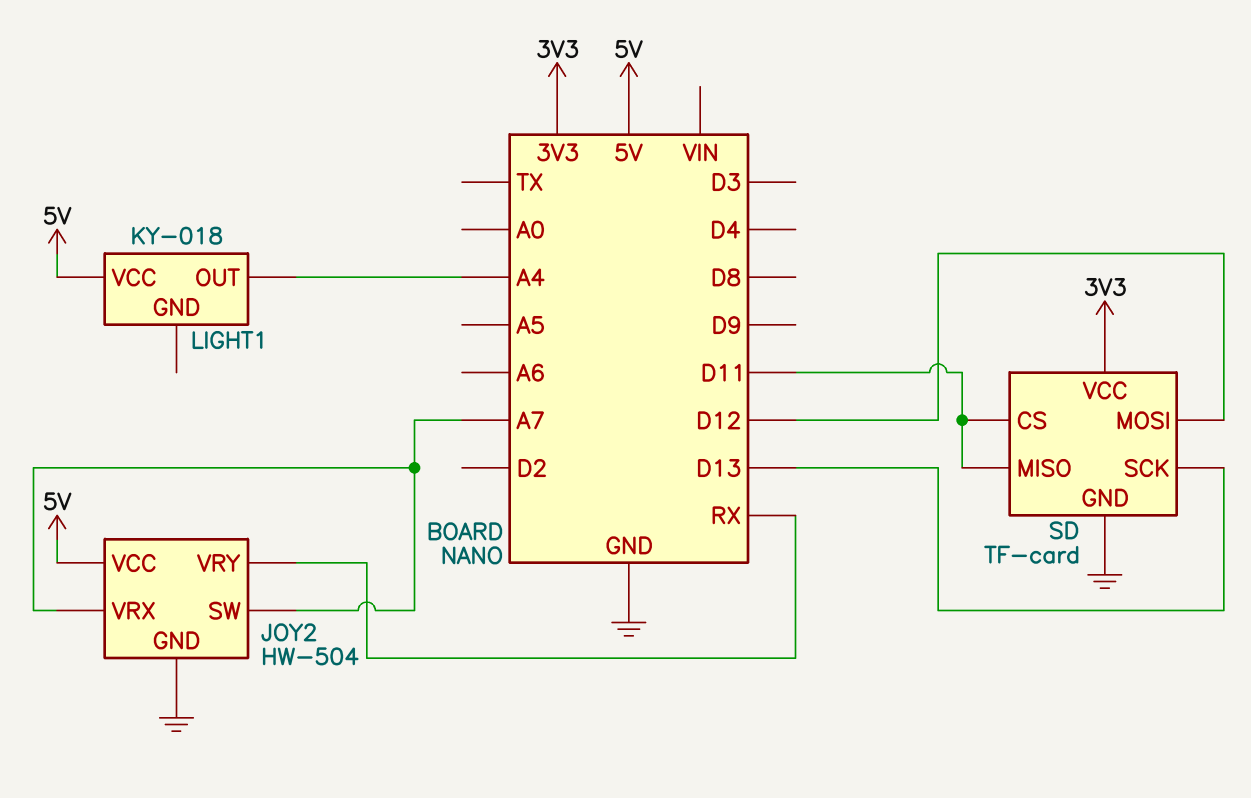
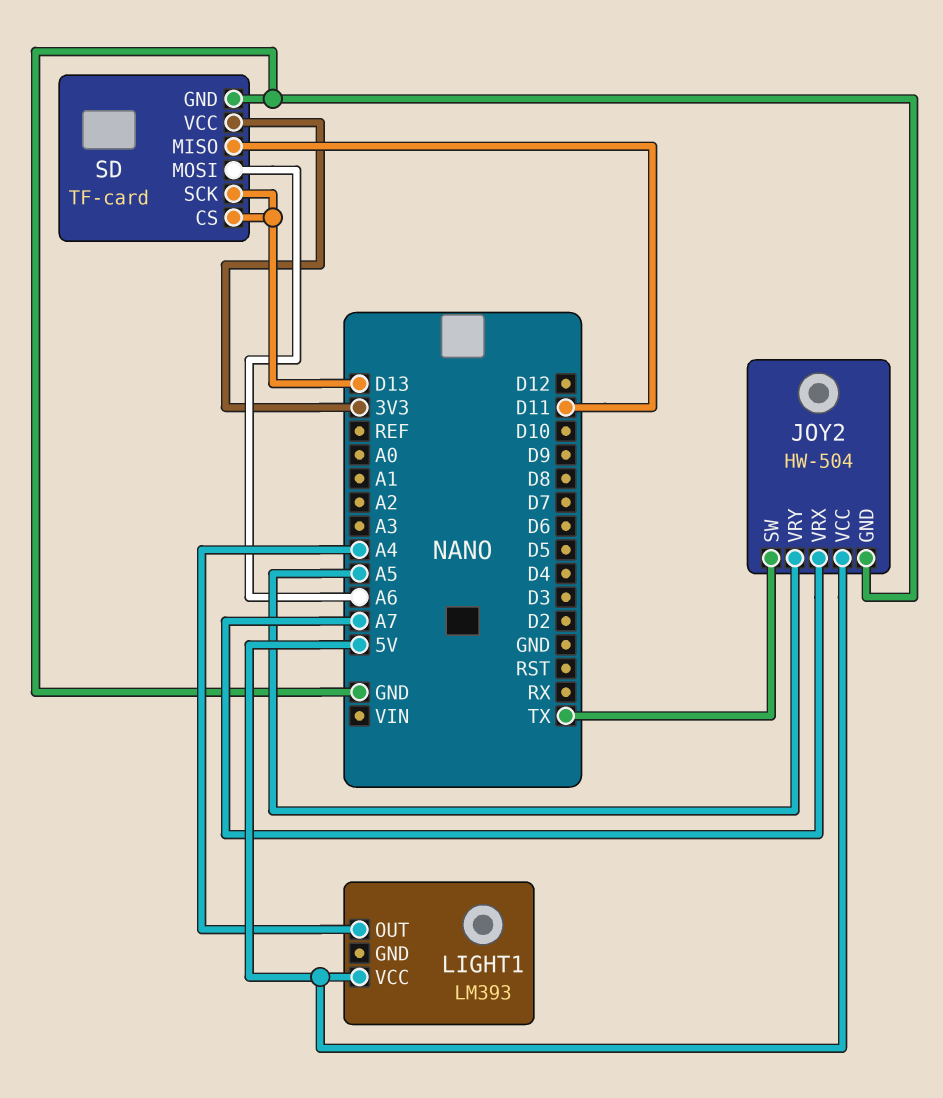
JOY2 pin SW: A7 -> TX
JOY2 pin VRY: RX -> A5
LIGHT1: KY-018 -> LM393
SD pin CS: D11 -> D13
SD pin MOSI: D12 -> A6

